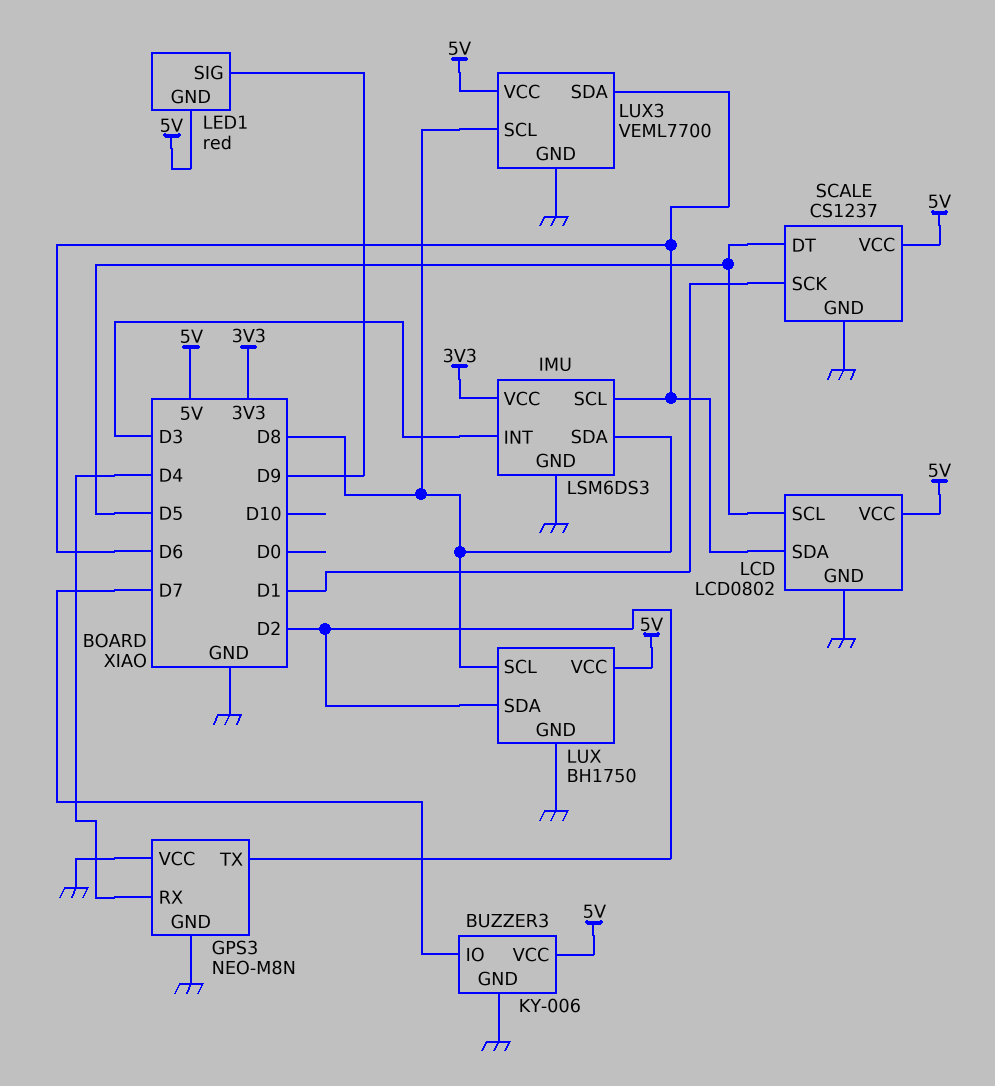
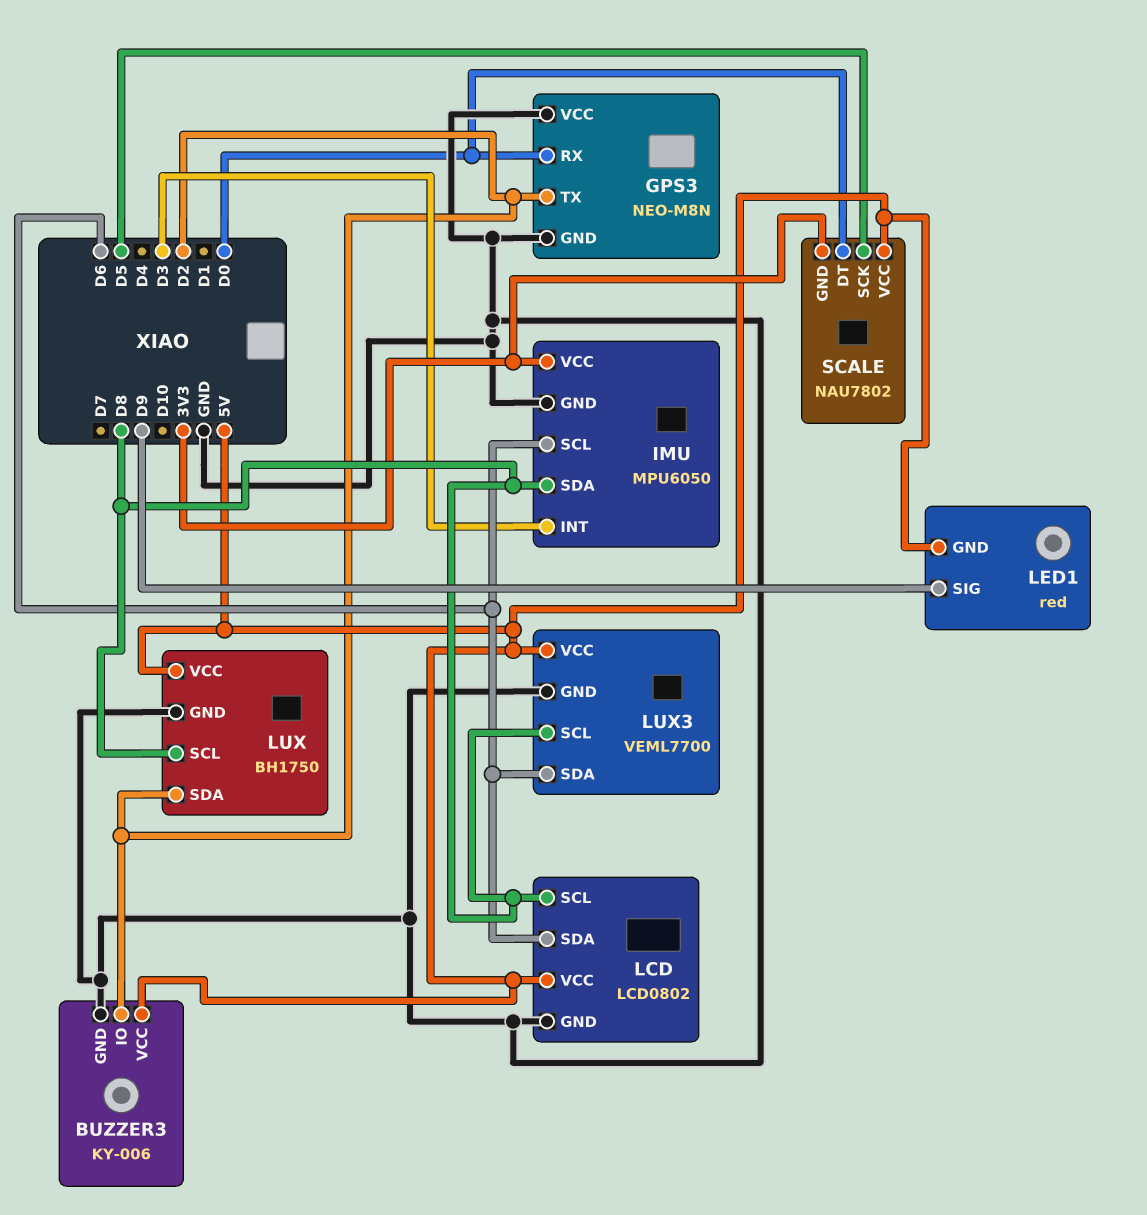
BUZZER3 pin IO: D7 -> D2
GPS3 pin RX: D4 -> D0
IMU: LSM6DS3 -> MPU6050
LCD pin SCL: D5 -> D8
SCALE: CS1237 -> NAU7802
SCALE pin DT: D5 -> D0
SCALE pin GND: GND -> 3V3
SCALE pin SCK: D1 -> D5

